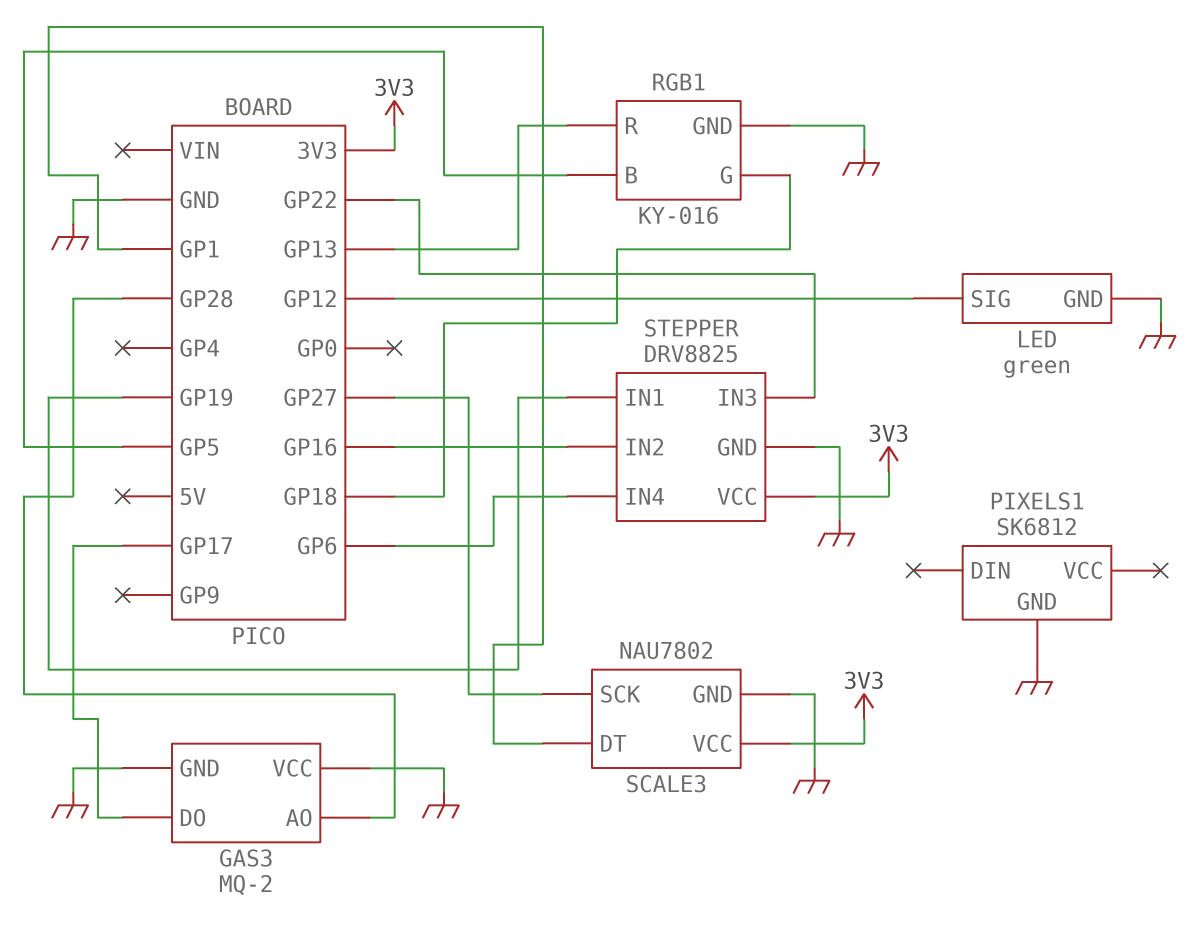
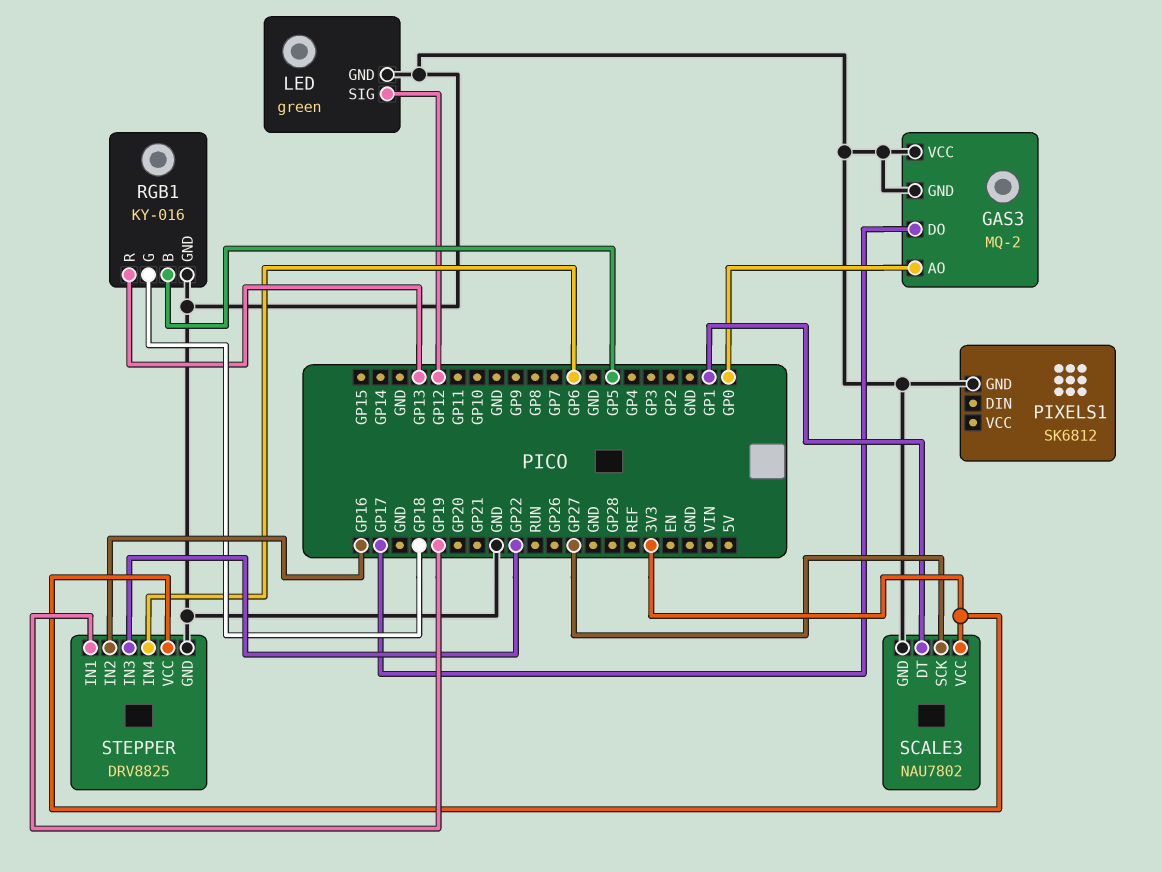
GAS3 pin AO: GP28 -> GP0

